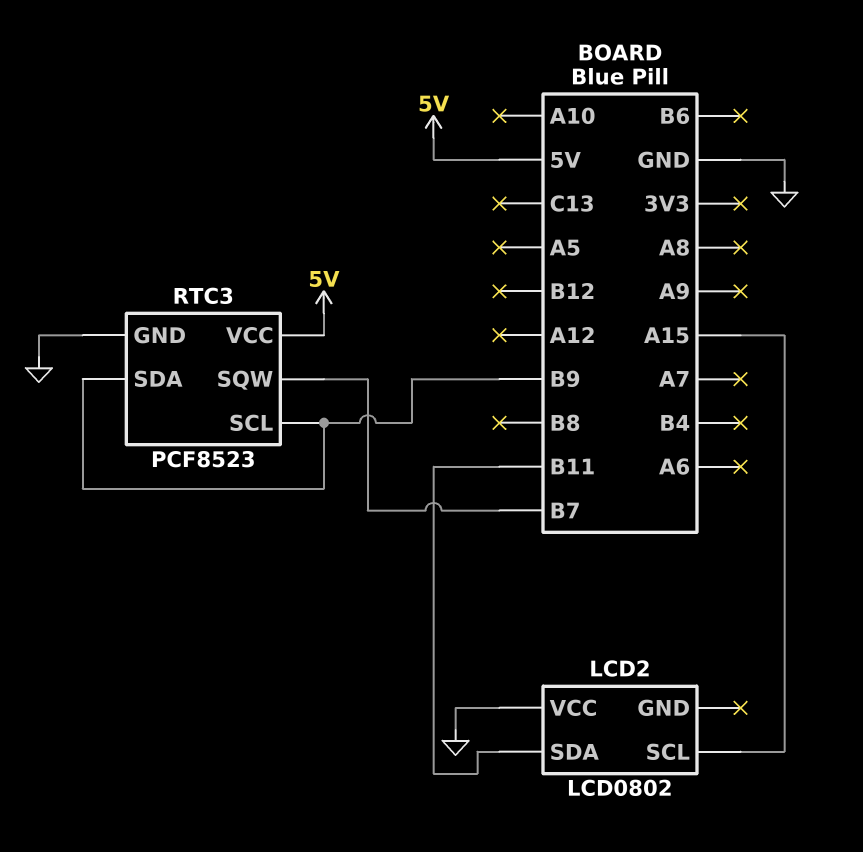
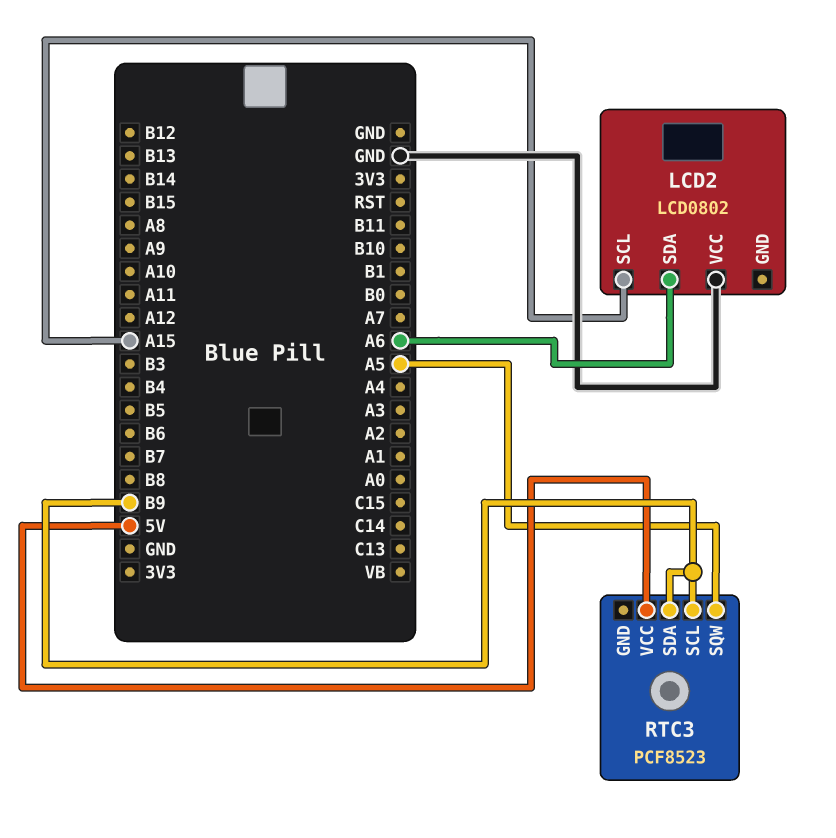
LCD2 pin SDA: B11 -> A6
RTC3 pin GND: GND -> none
RTC3 pin SQW: B7 -> A5

